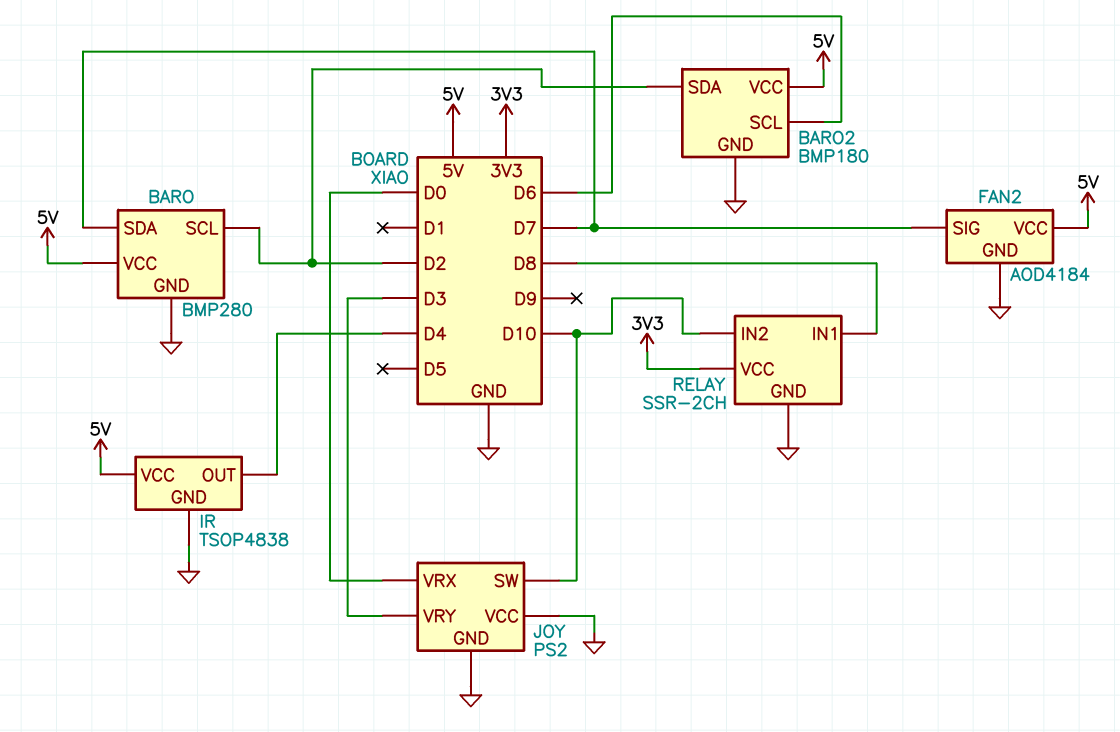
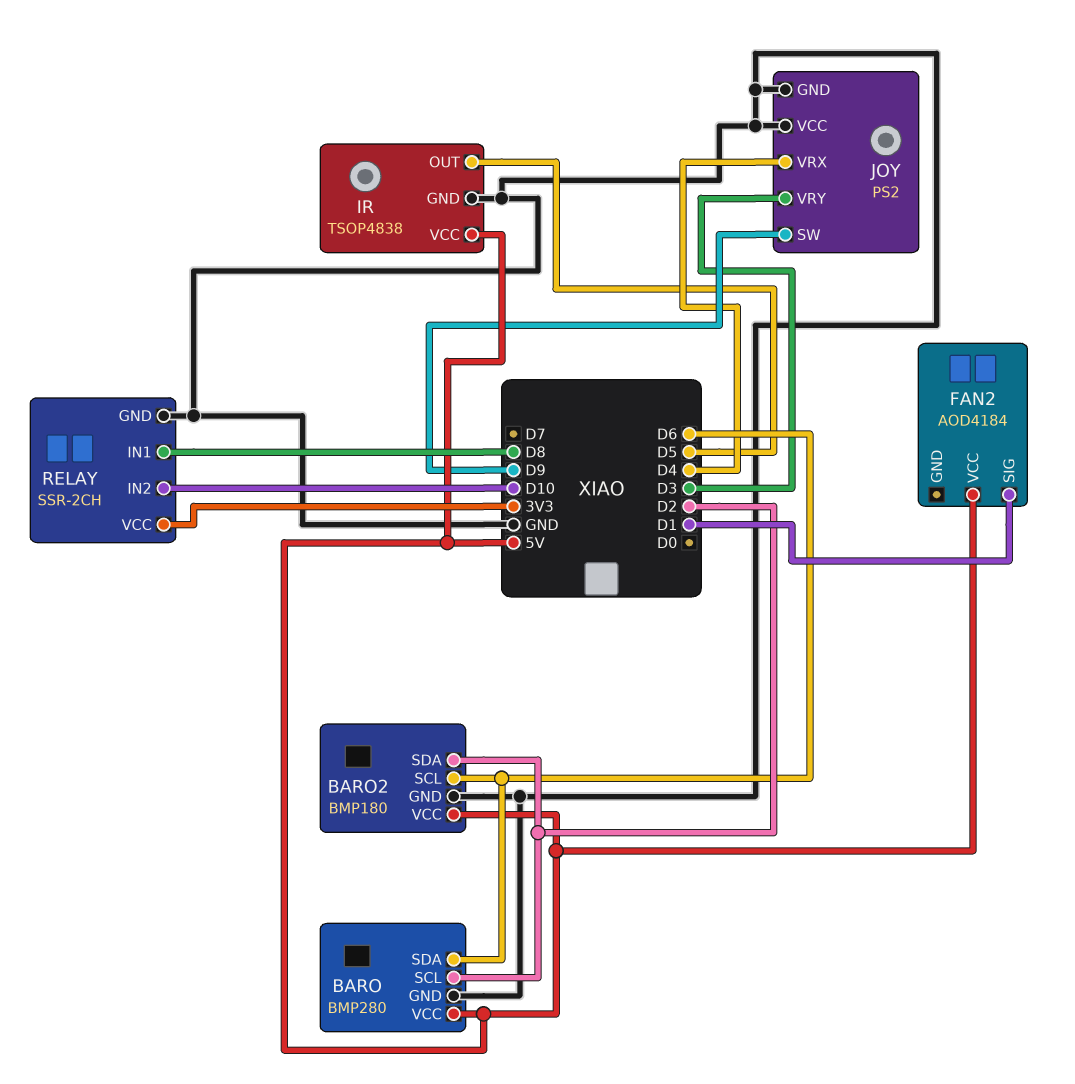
BARO pin SDA: D7 -> D6
FAN2 pin GND: GND -> none
FAN2 pin SIG: D7 -> D1
IR pin OUT: D4 -> D5
JOY pin SW: D10 -> D9
JOY pin VRX: D0 -> D4

